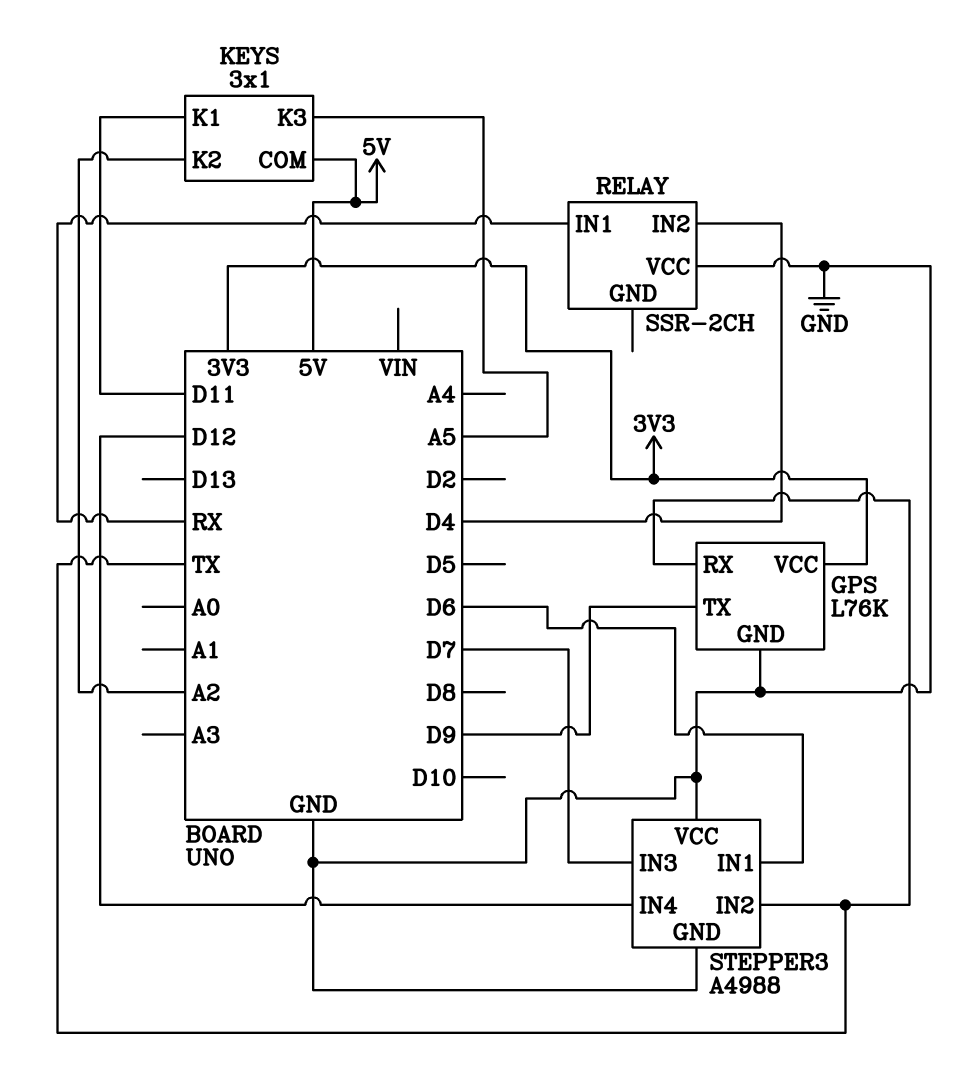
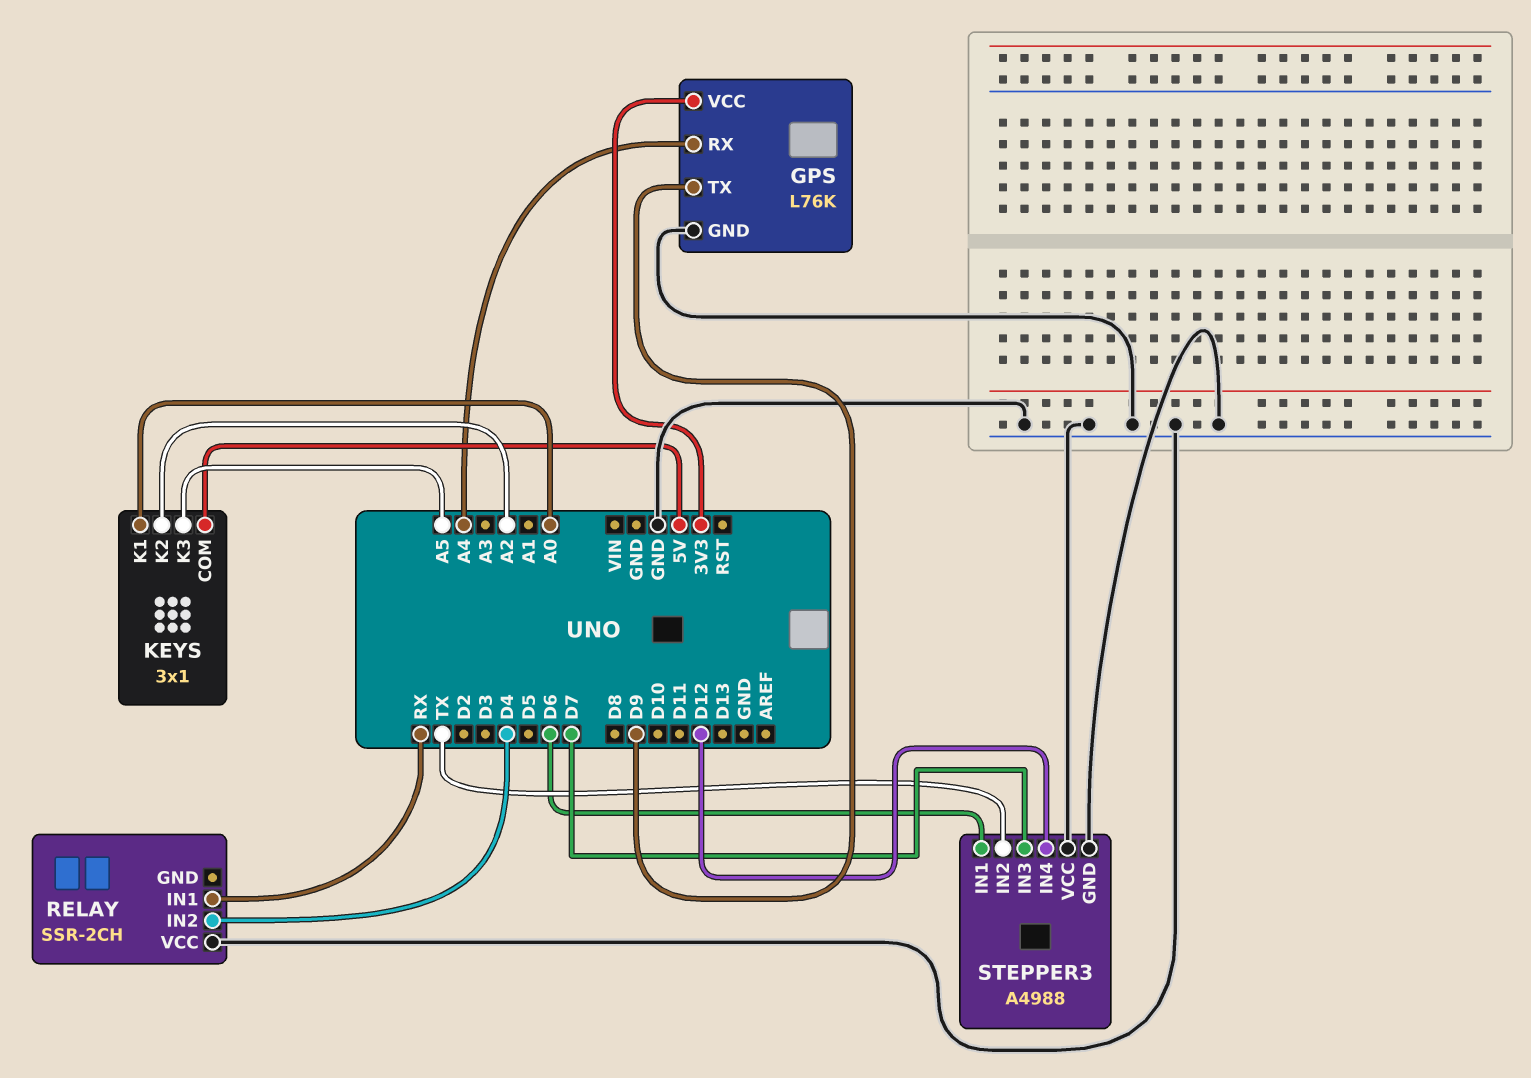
GPS pin RX: TX -> A4
KEYS pin K1: D11 -> A0

